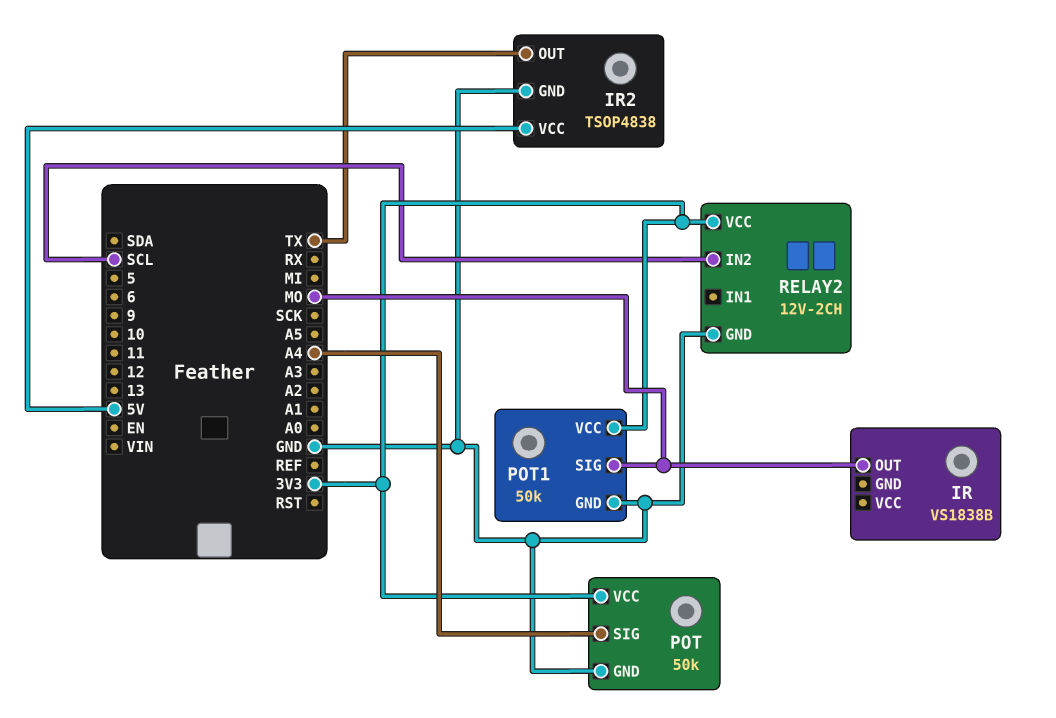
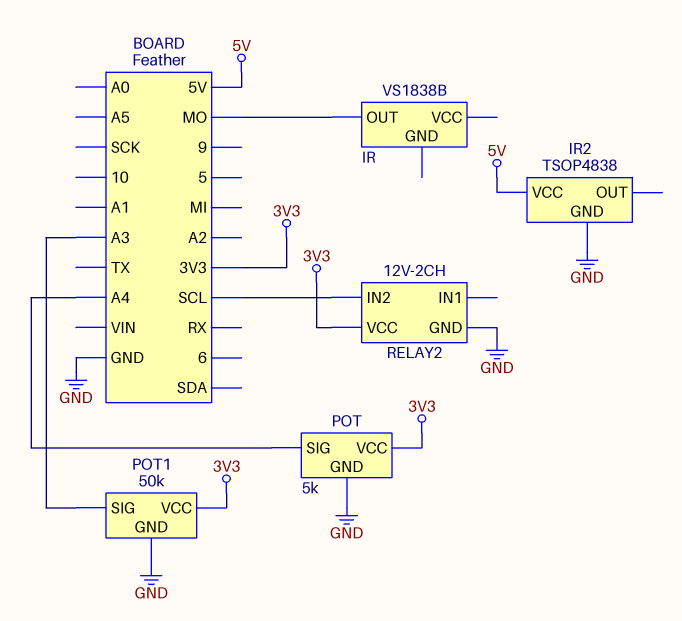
IR2 pin OUT: TX -> none
POT: 50k -> 5k
POT1 pin SIG: MO -> A3

